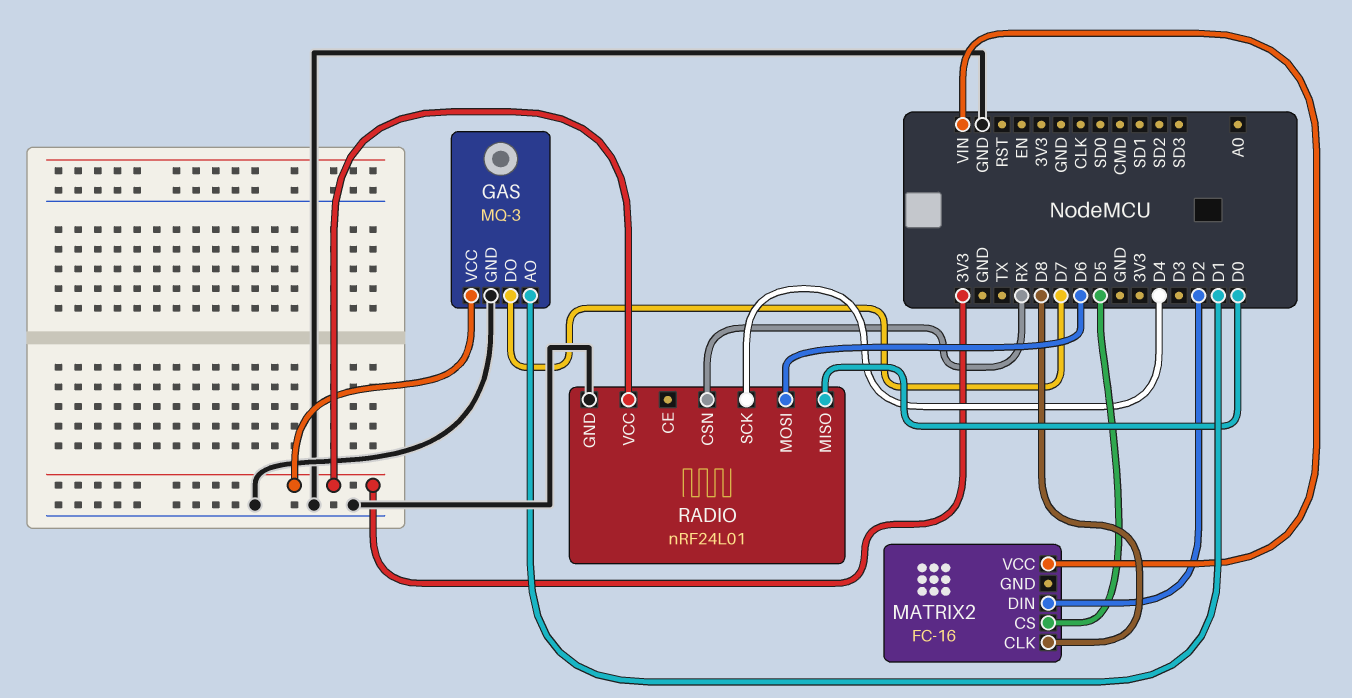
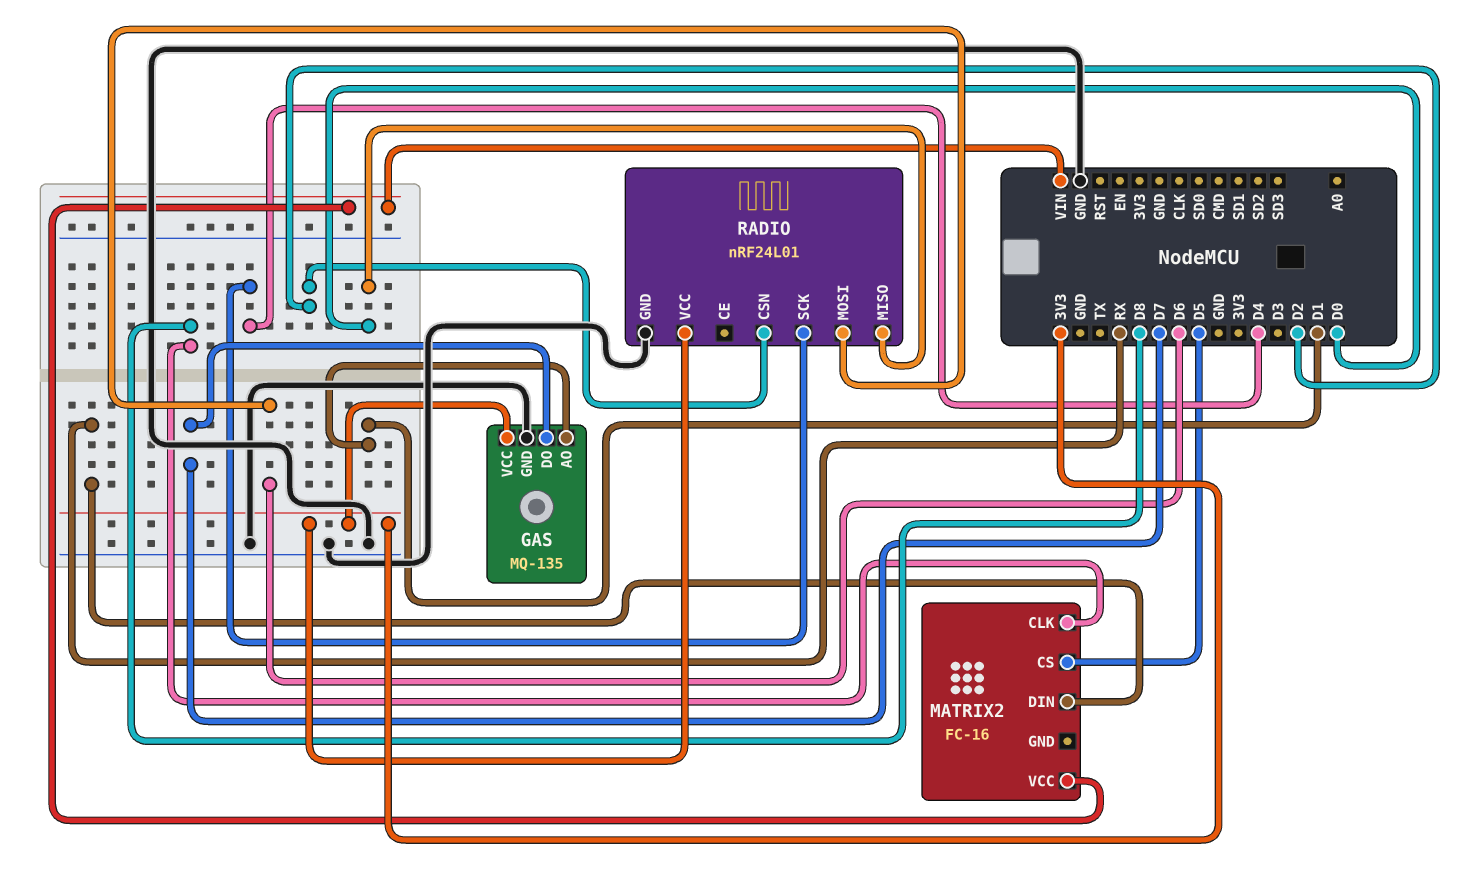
GAS: MQ-3 -> MQ-135
MATRIX2 pin DIN: D2 -> RX
RADIO pin CSN: RX -> D2

